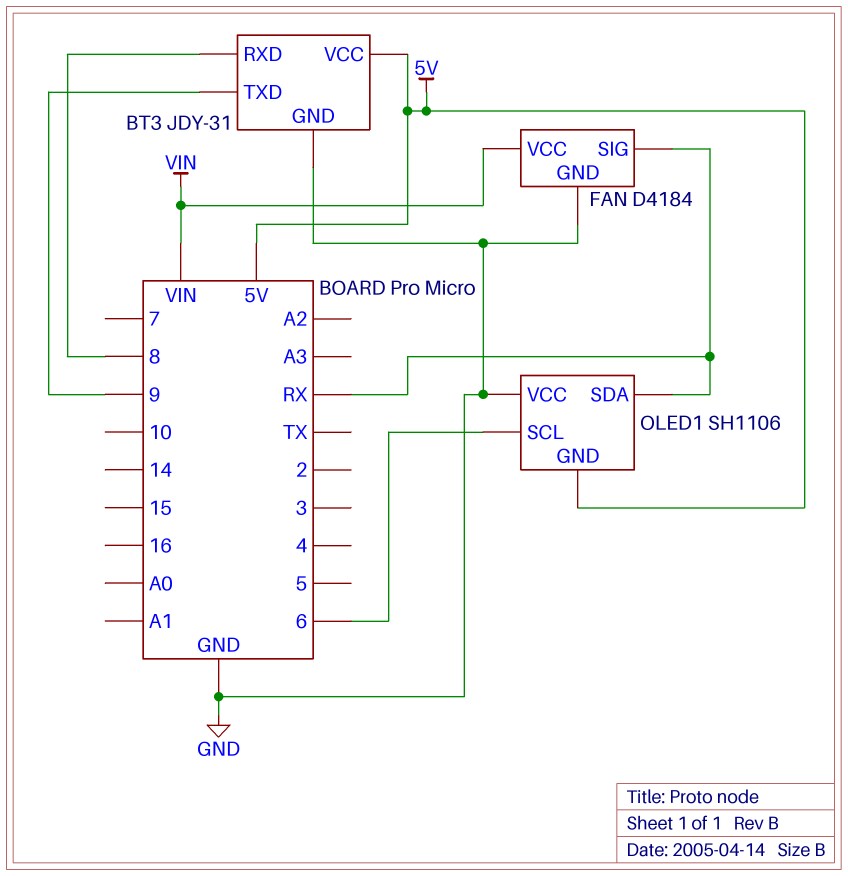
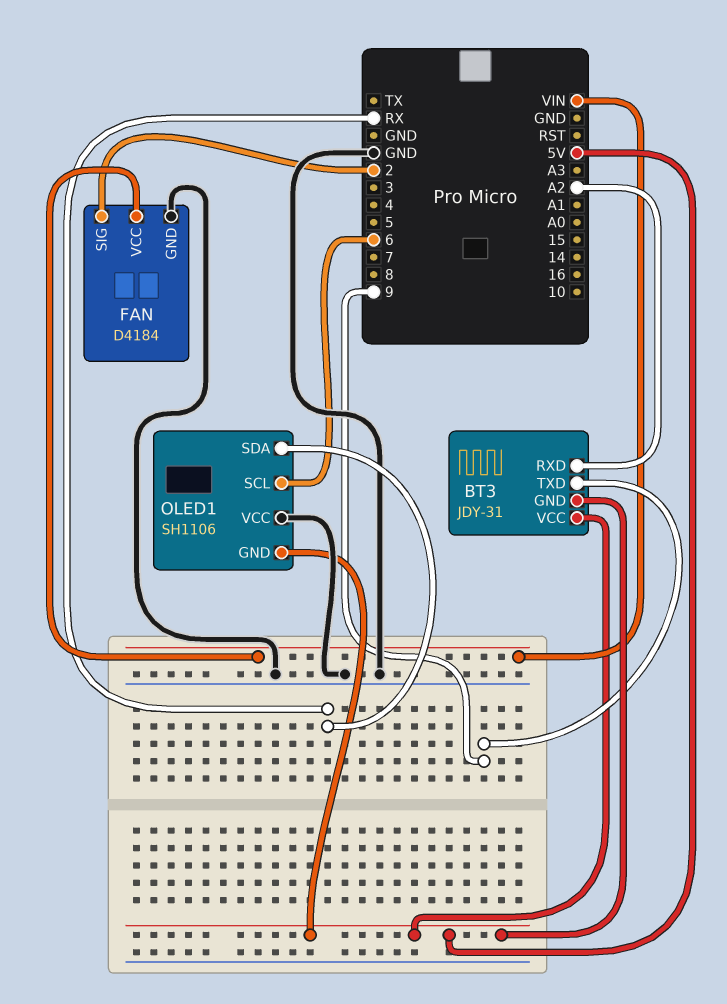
BT3 pin GND: GND -> 5V
BT3 pin RXD: 8 -> A2
FAN pin SIG: RX -> 2

